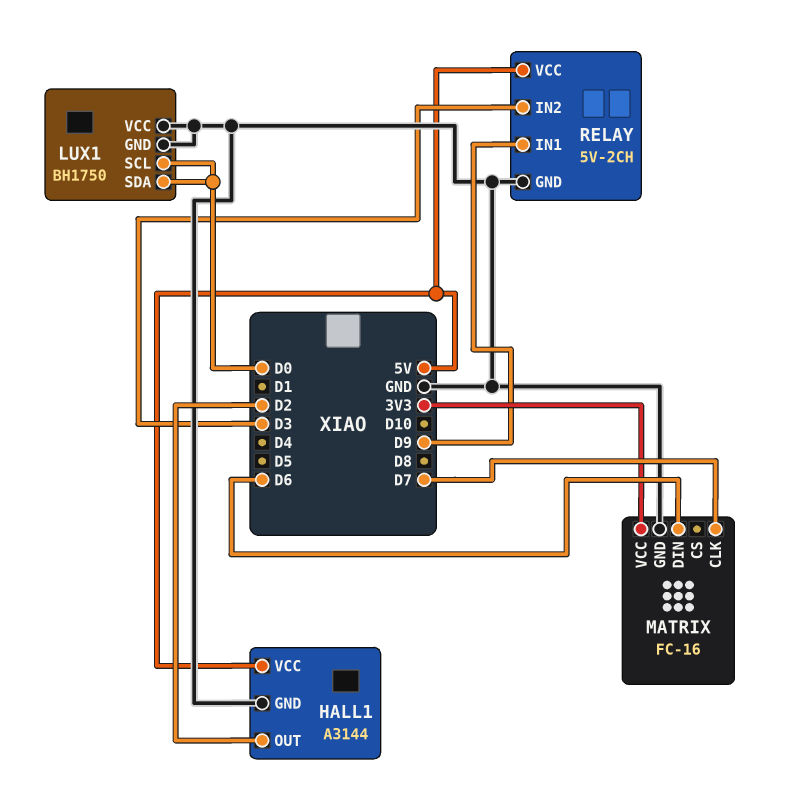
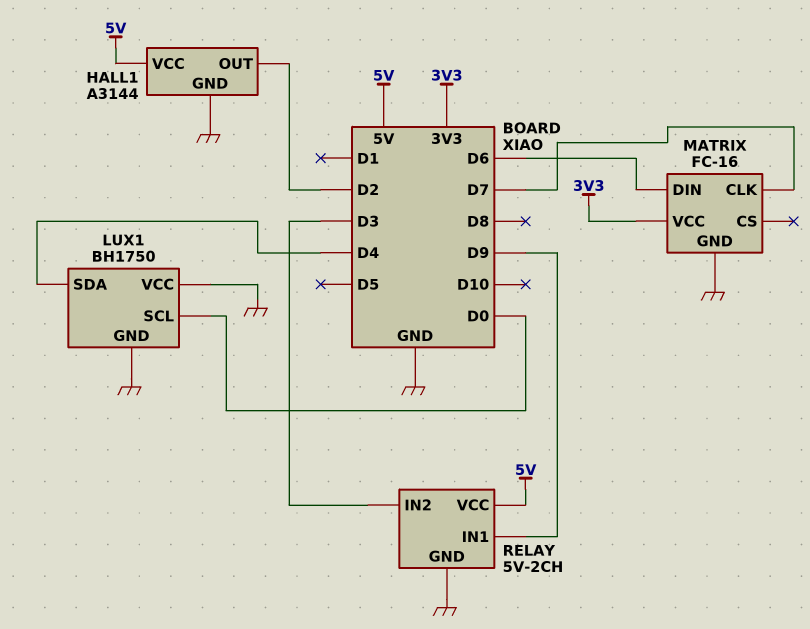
LUX1 pin SDA: D0 -> D4

